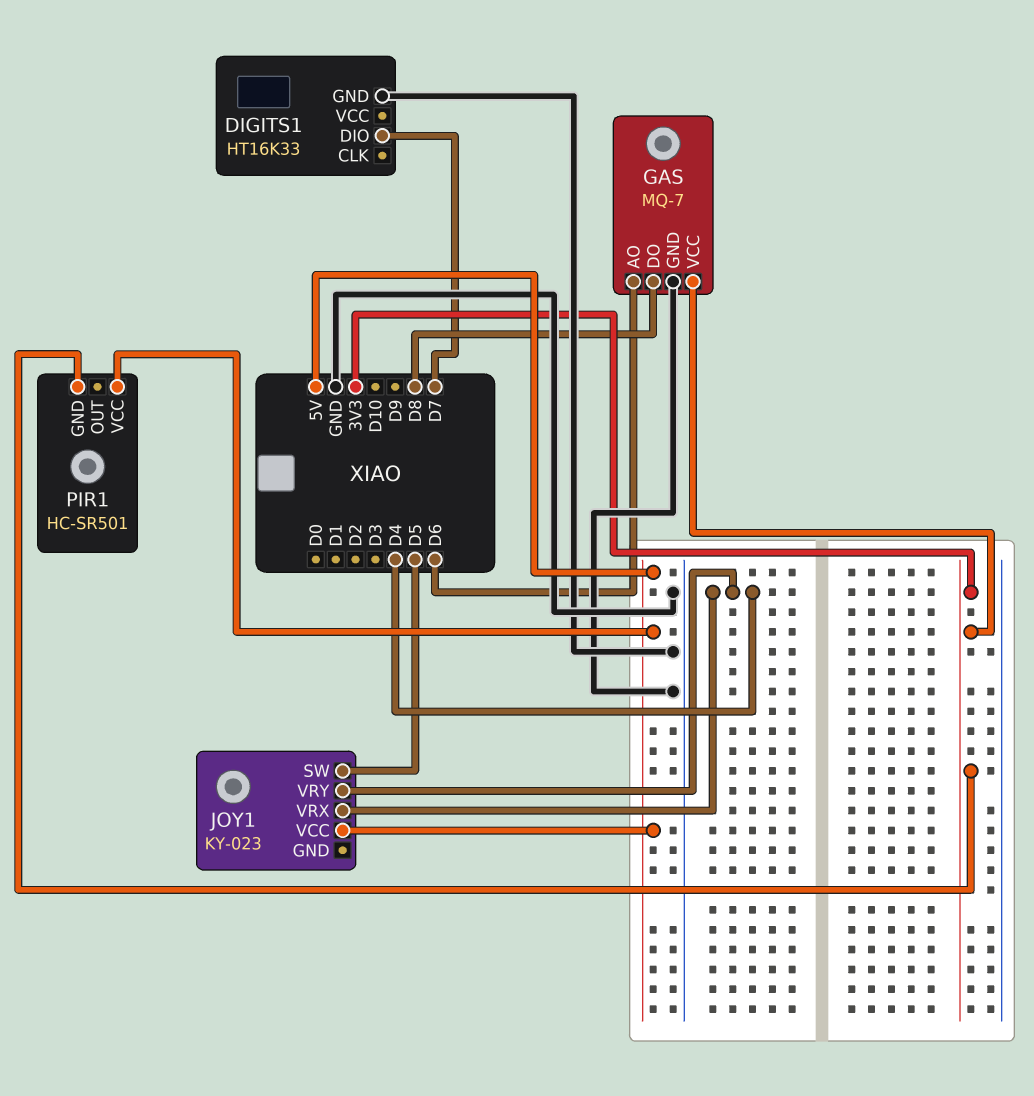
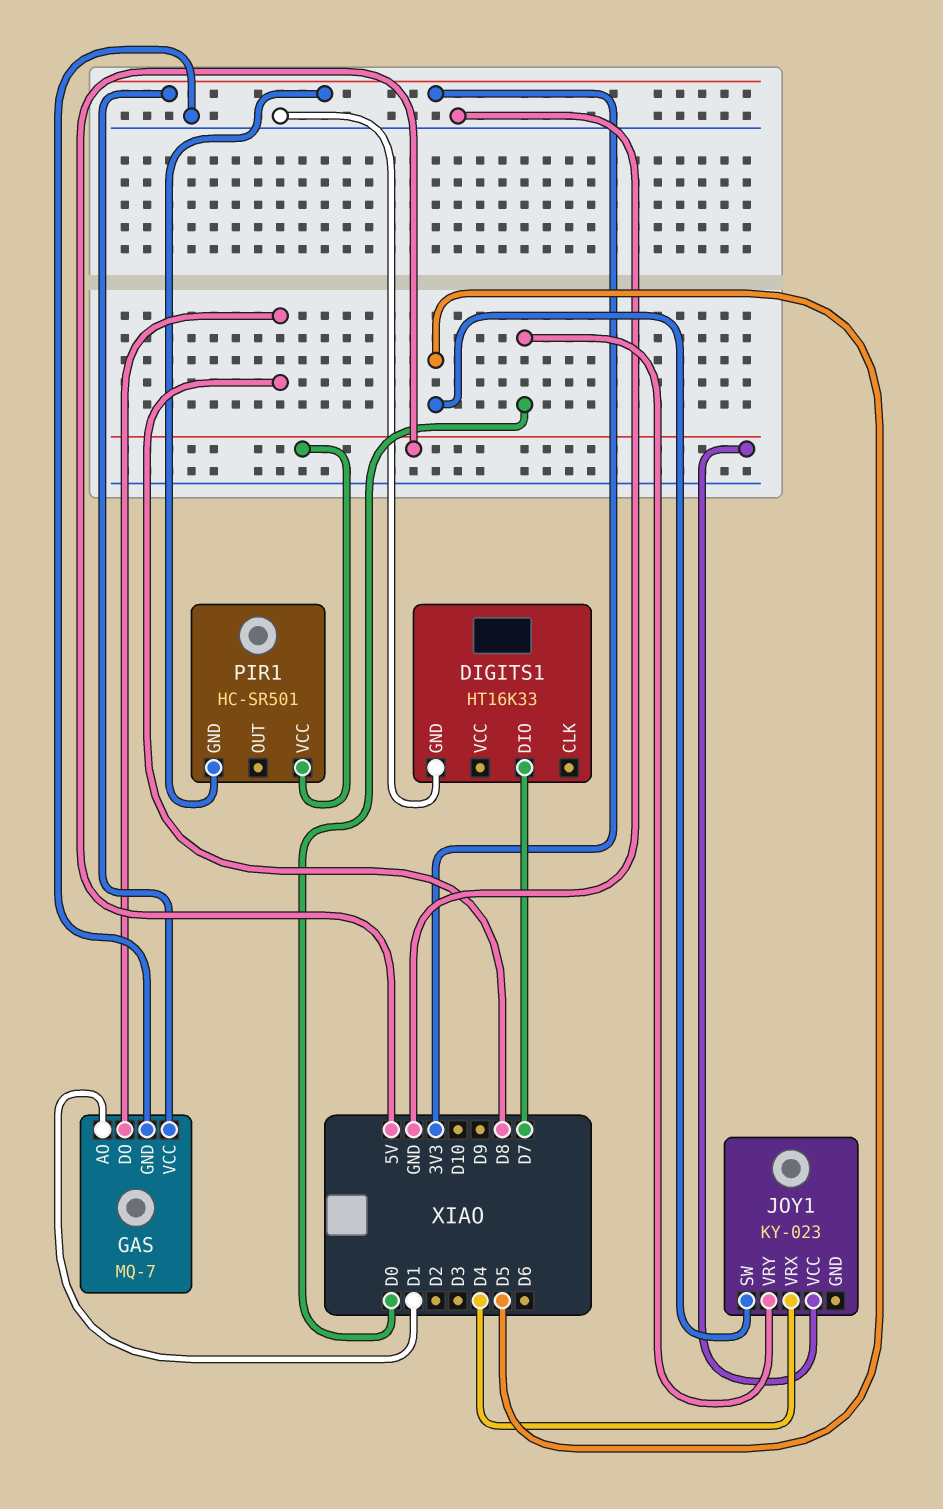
GAS pin AO: D6 -> D1
JOY1 pin VRY: D4 -> D0

